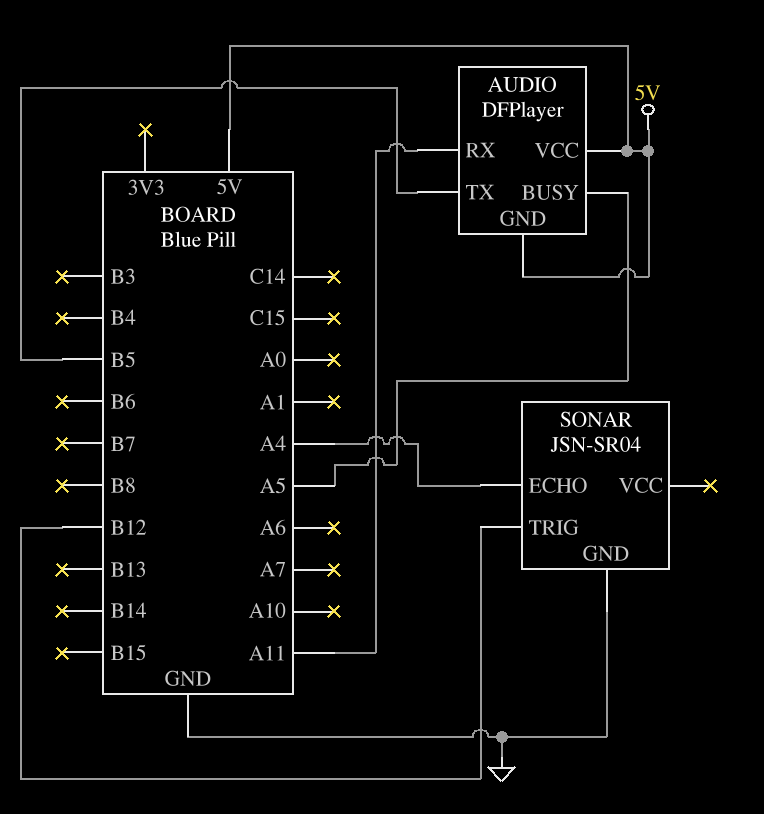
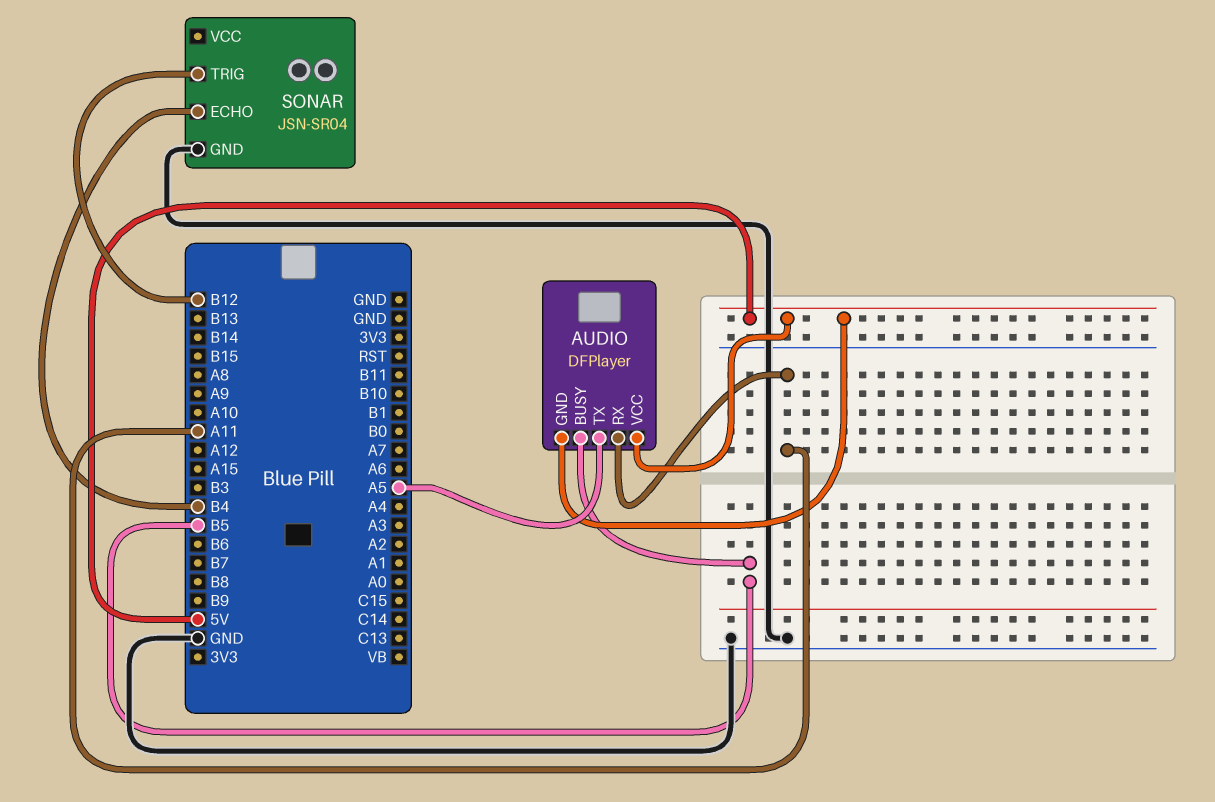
AUDIO pin BUSY: A5 -> B5
AUDIO pin TX: B5 -> A5
SONAR pin ECHO: A4 -> B4

